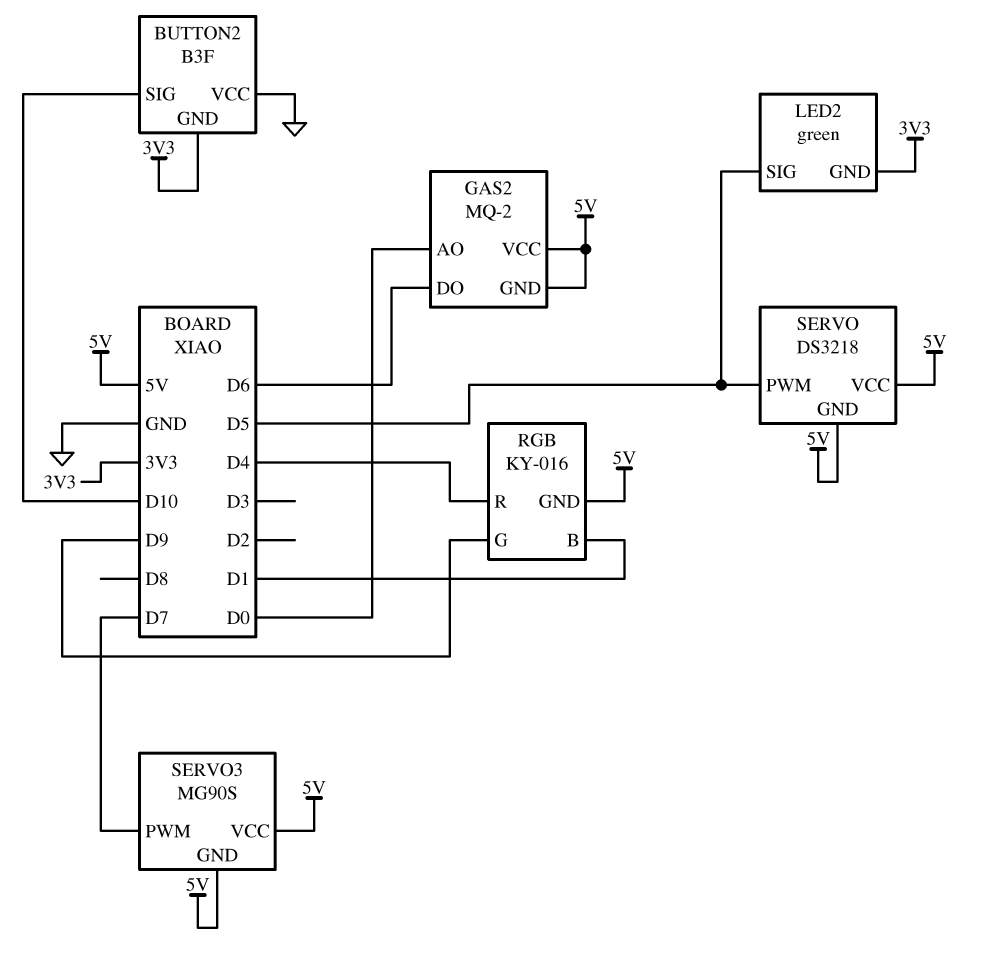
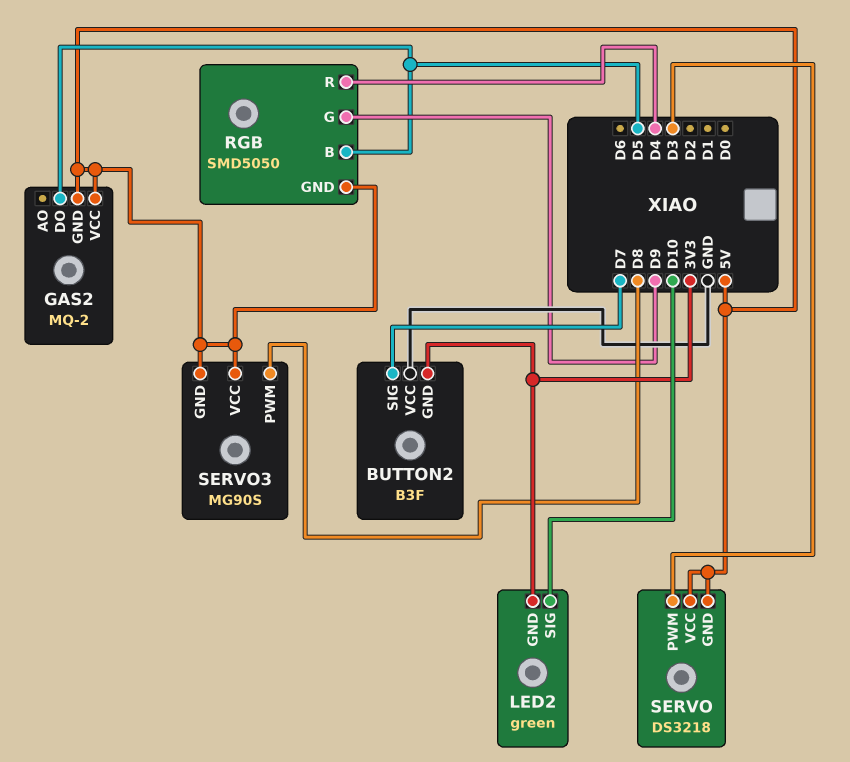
BUTTON2 pin SIG: D10 -> D7
GAS2 pin AO: D0 -> none
GAS2 pin DO: D6 -> D5
LED2 pin SIG: D5 -> D10
RGB: KY-016 -> SMD5050
RGB pin B: D1 -> D5
SERVO pin PWM: D5 -> D3
SERVO3 pin PWM: D7 -> D8

